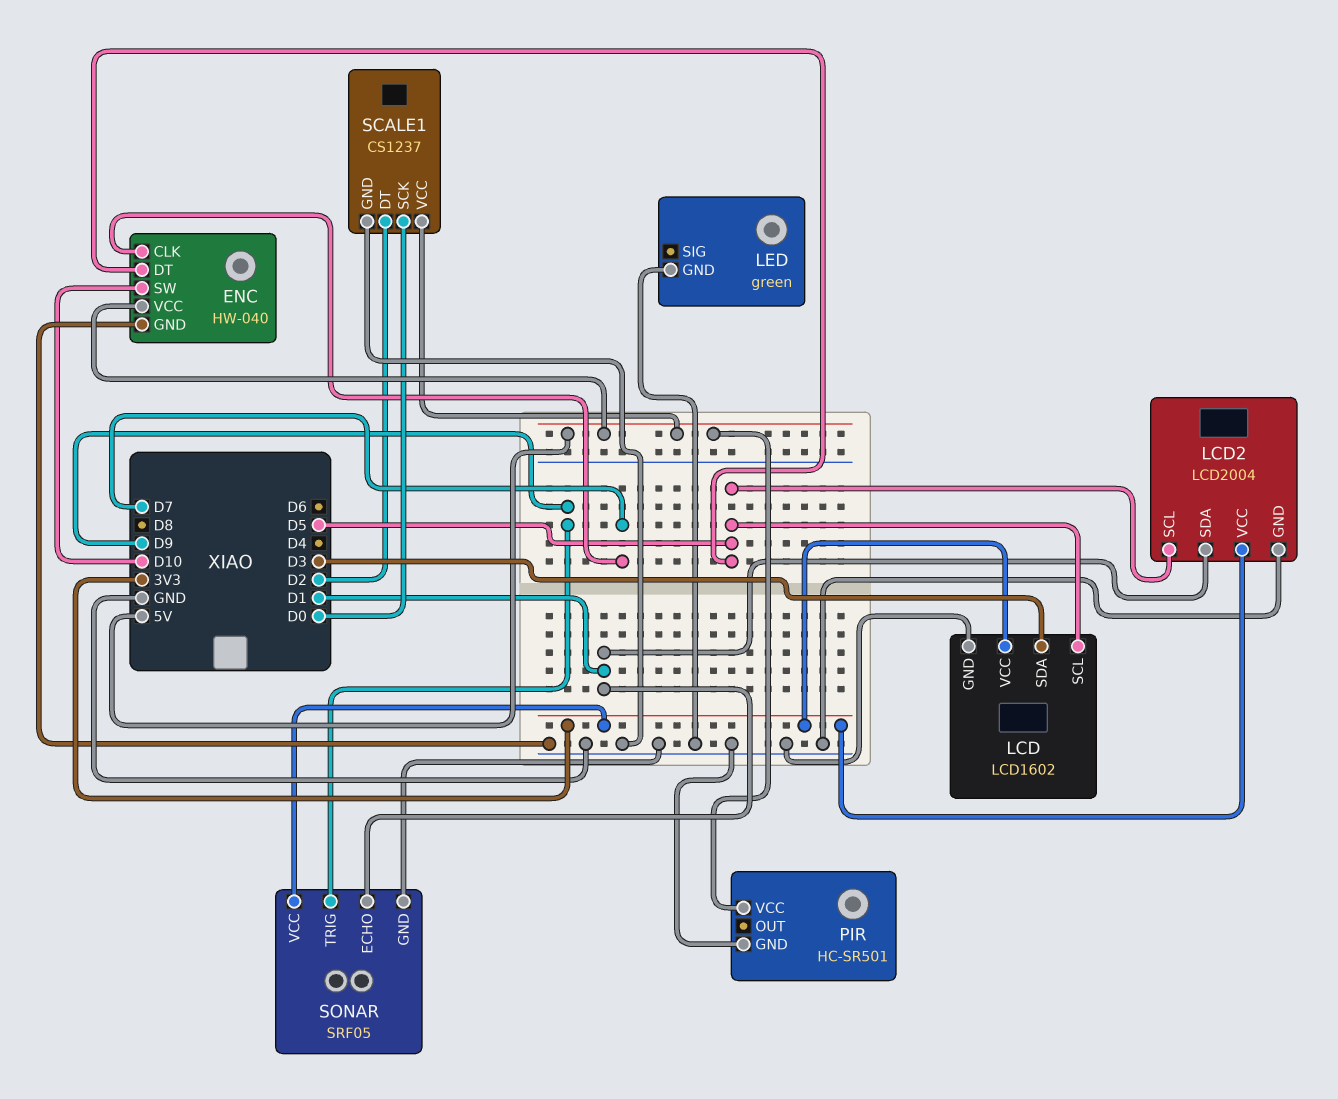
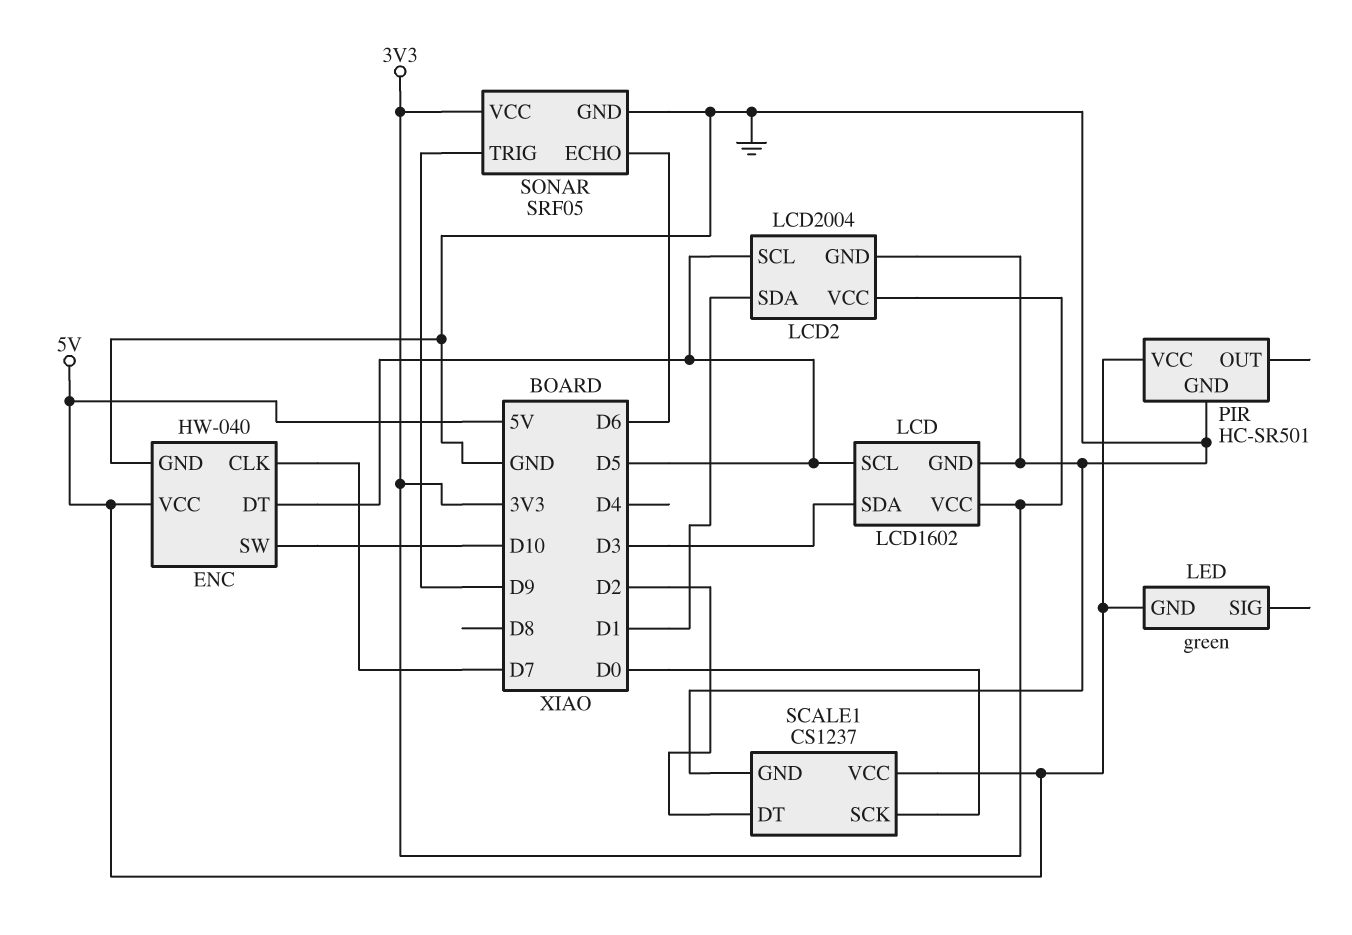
LED pin GND: GND -> 5V
SONAR pin ECHO: D1 -> D6

